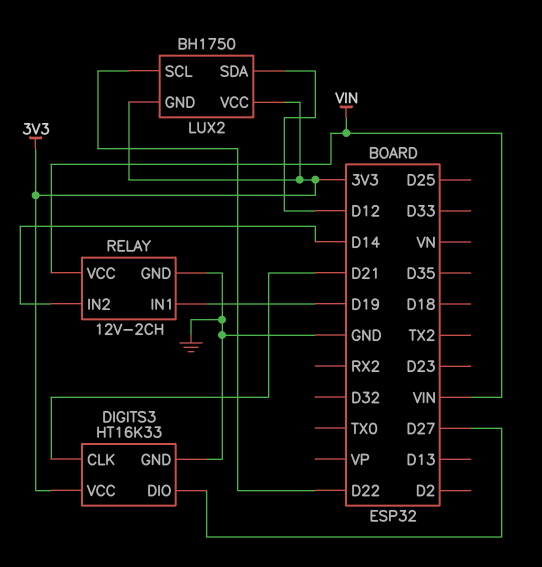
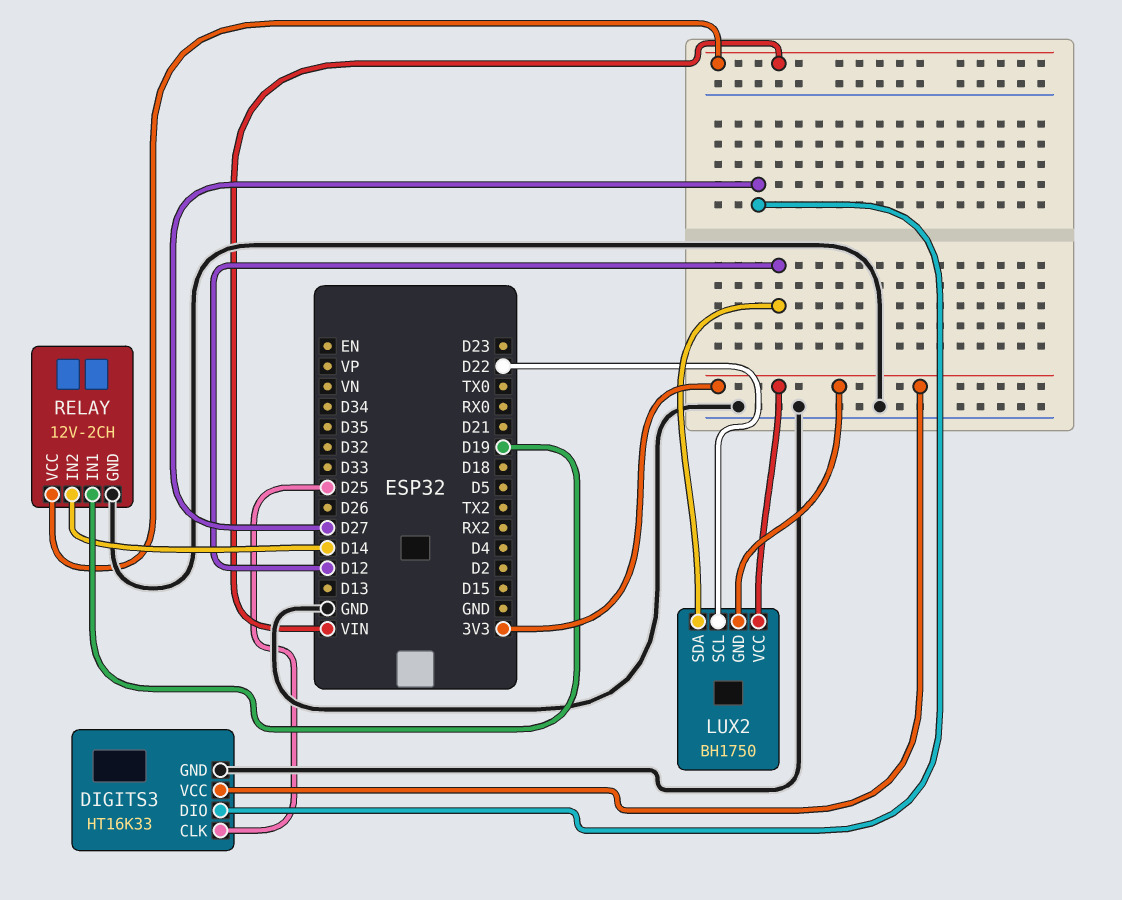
DIGITS3 pin CLK: D21 -> D25

